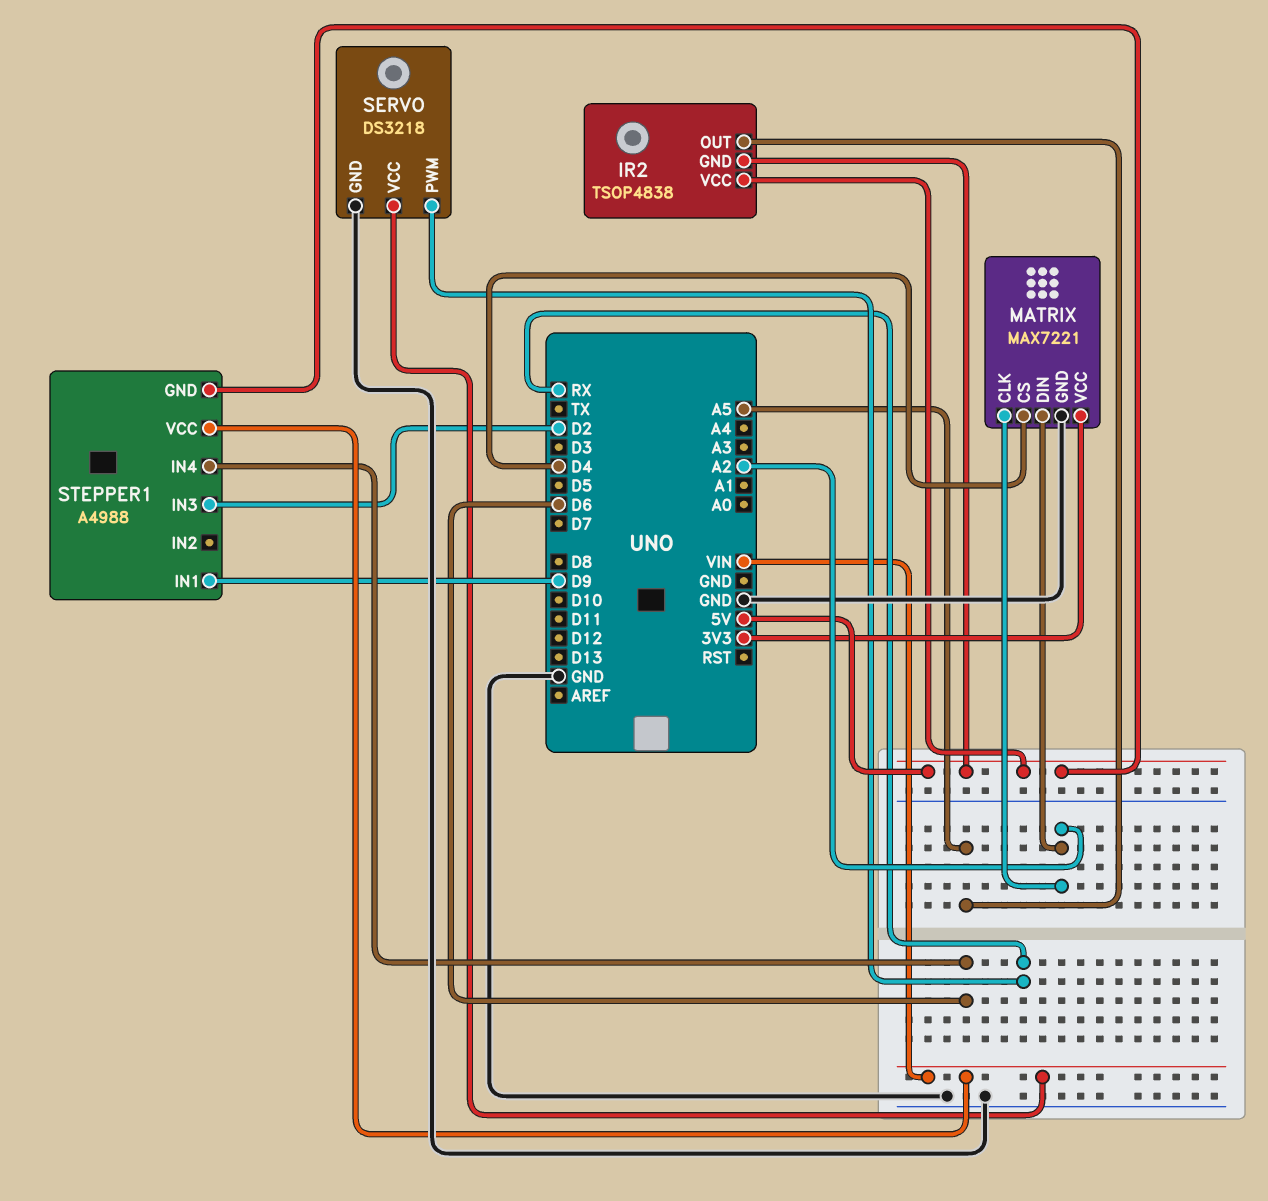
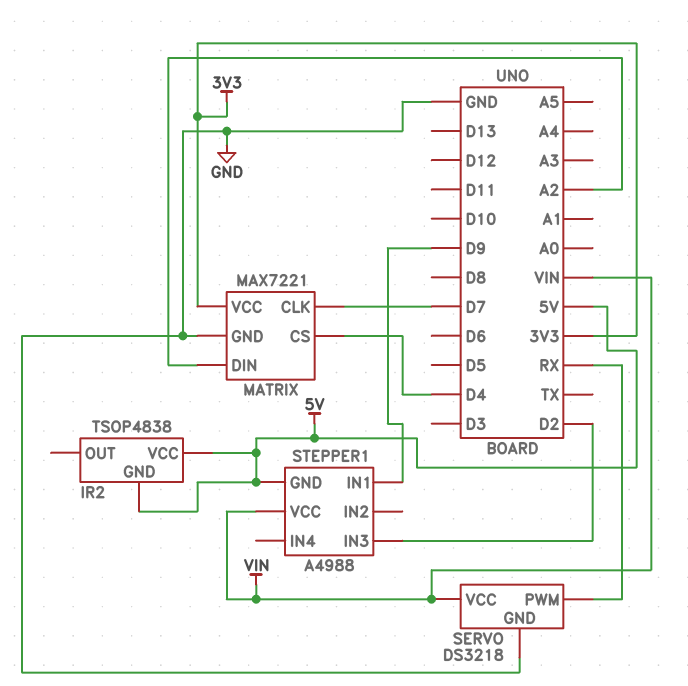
IR2 pin OUT: A5 -> none
MATRIX pin CLK: A2 -> D7
STEPPER1 pin IN4: D6 -> none

